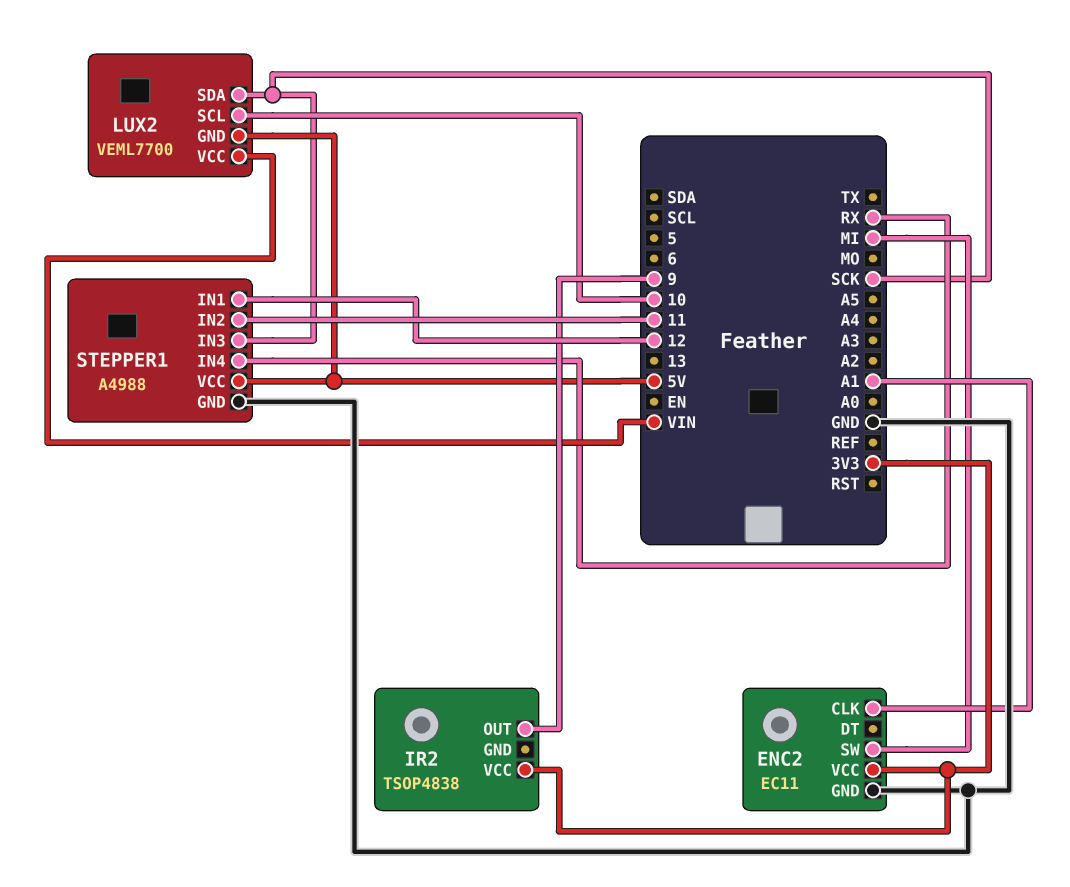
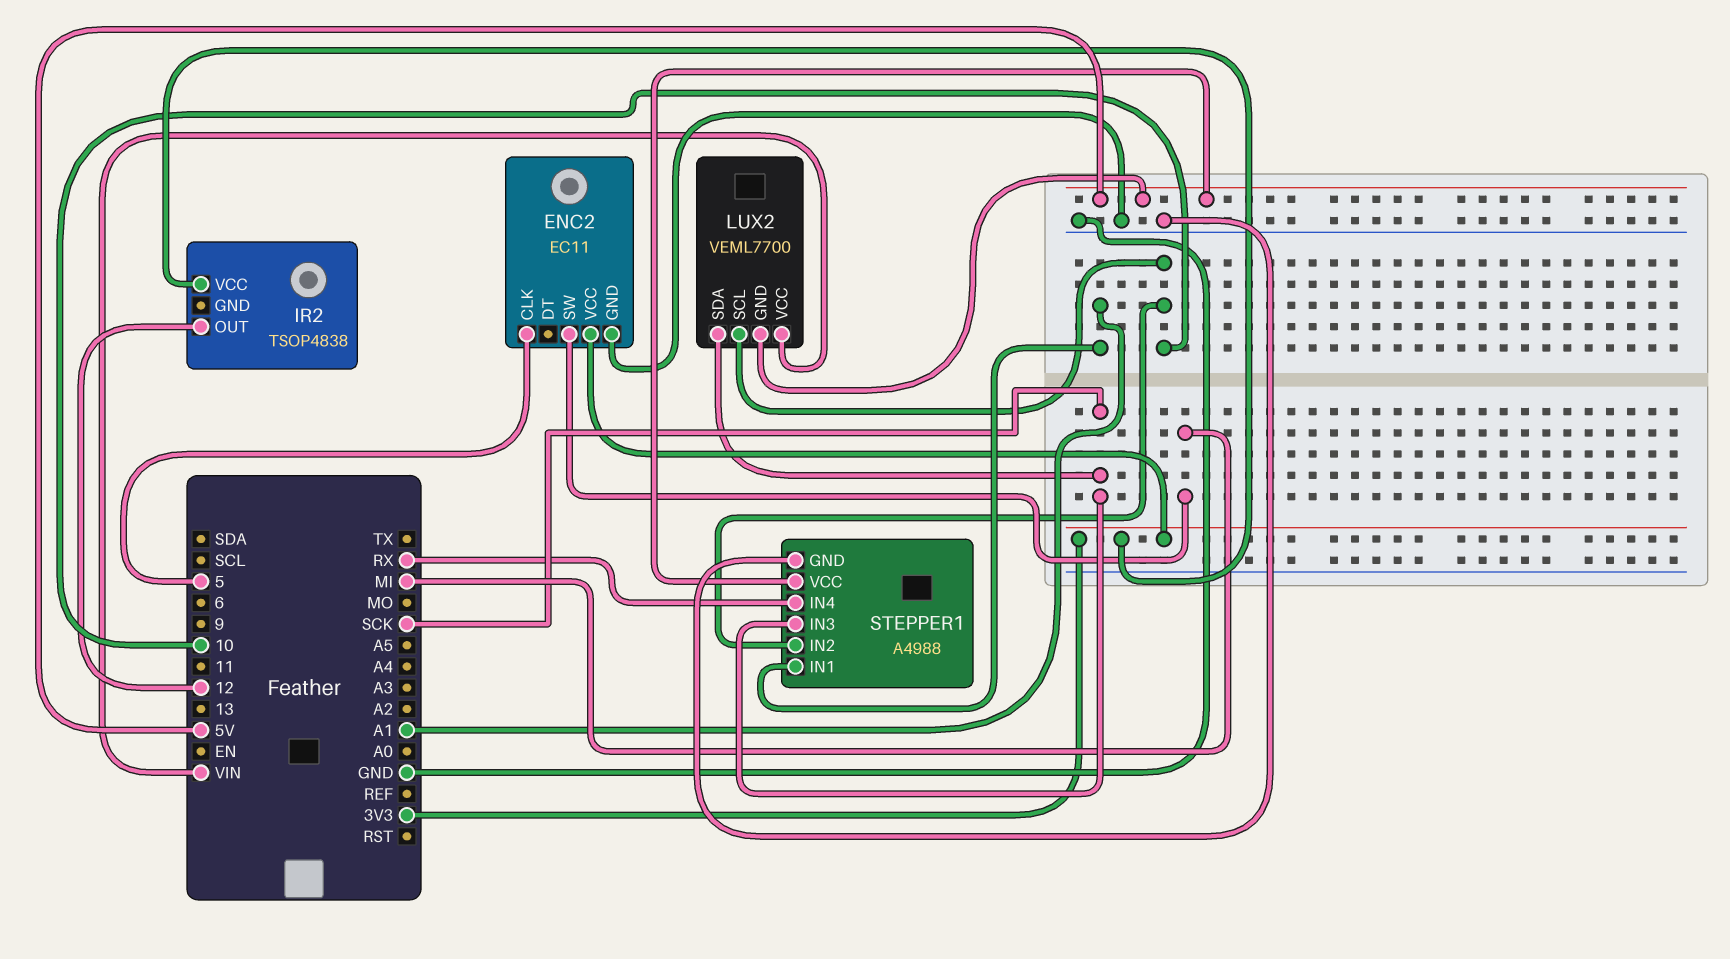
ENC2 pin CLK: A1 -> 5
IR2 pin OUT: 9 -> 12
STEPPER1 pin IN1: 12 -> A1
STEPPER1 pin IN2: 11 -> 10

